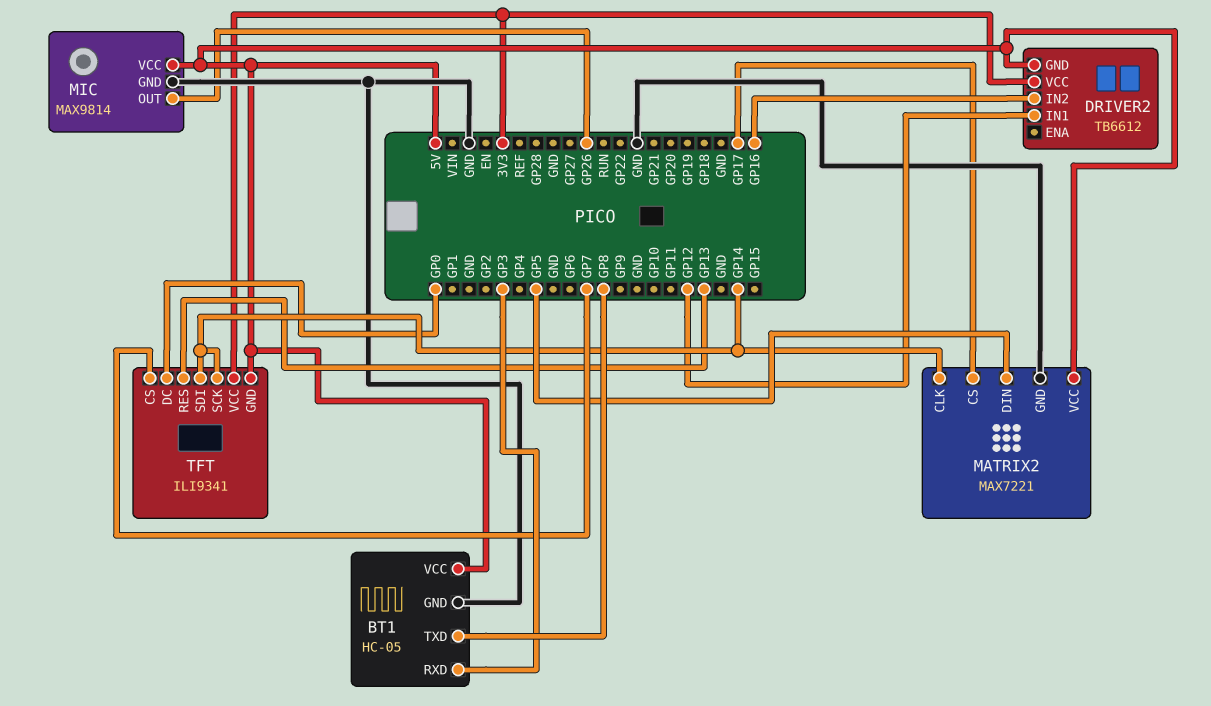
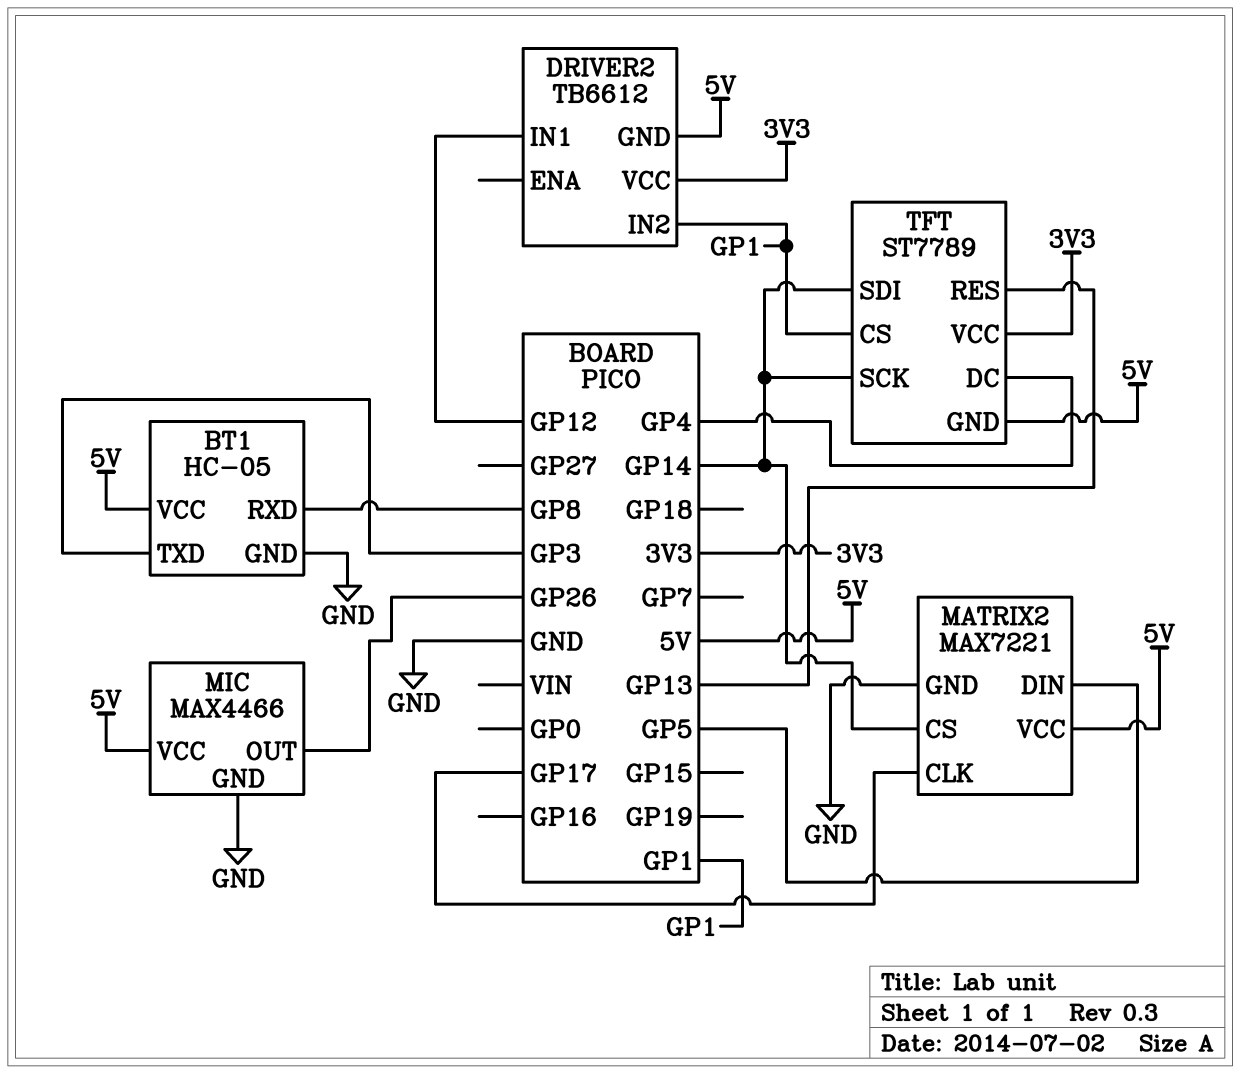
BT1 pin RXD: GP3 -> GP8
BT1 pin TXD: GP8 -> GP3
DRIVER2 pin IN2: GP16 -> GP1
MATRIX2 pin CLK: GP14 -> GP17
MATRIX2 pin CS: GP17 -> GP14
MIC: MAX9814 -> MAX4466
TFT: ILI9341 -> ST7789
TFT pin CS: GP7 -> GP1
TFT pin DC: GP0 -> GP4

